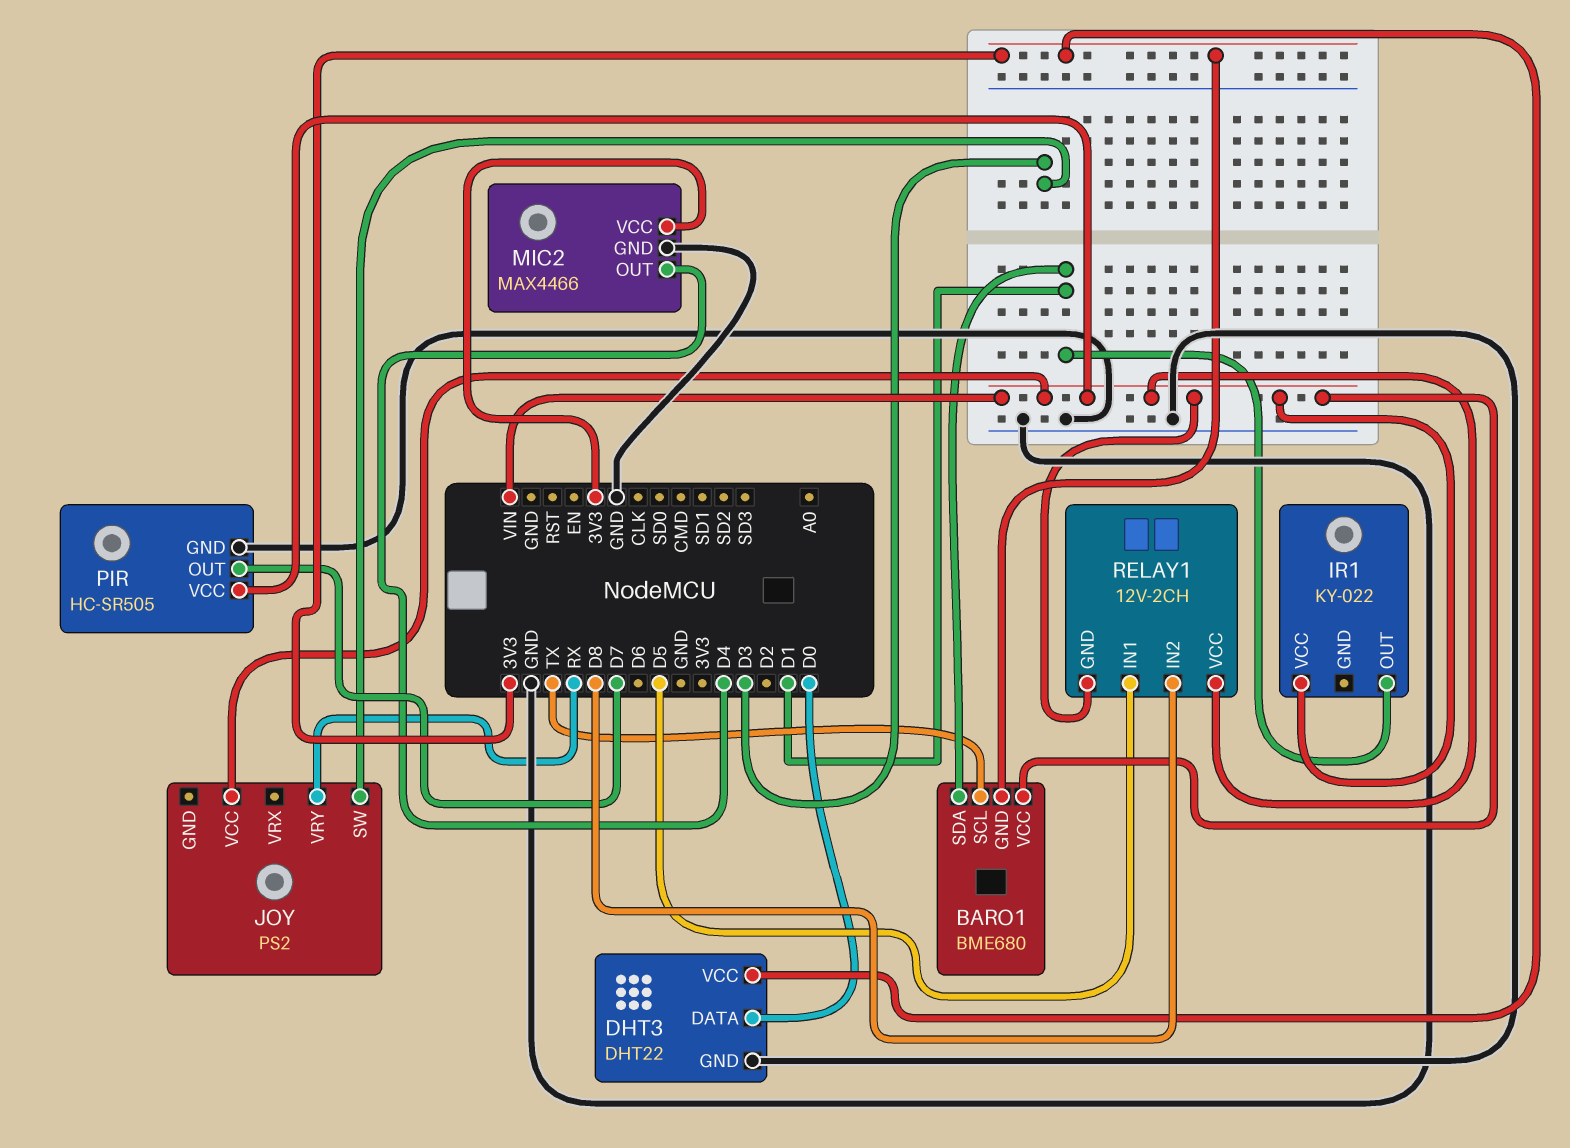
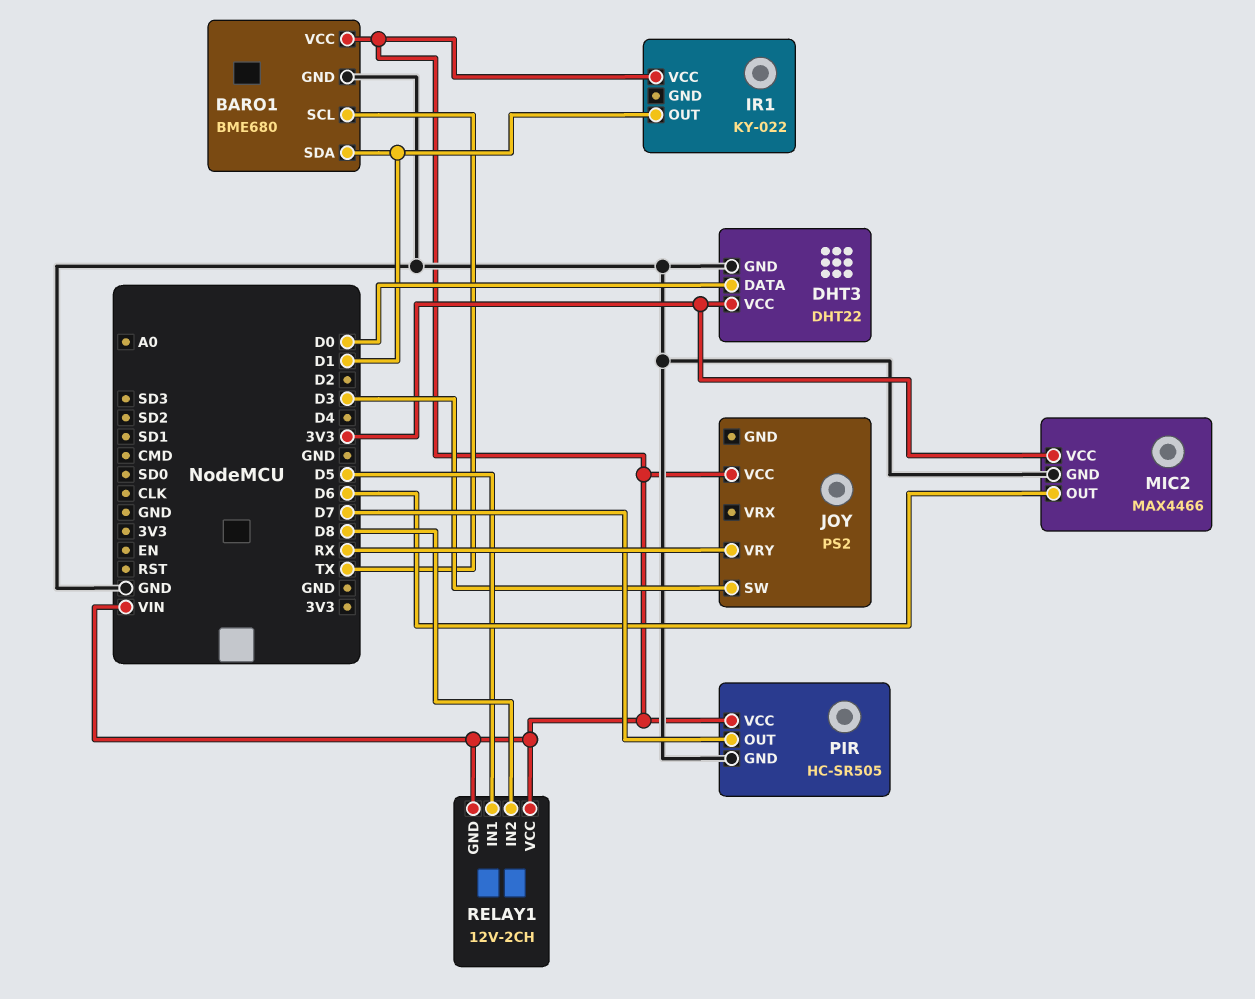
BARO1 pin GND: 3V3 -> GND
MIC2 pin OUT: D4 -> D6

